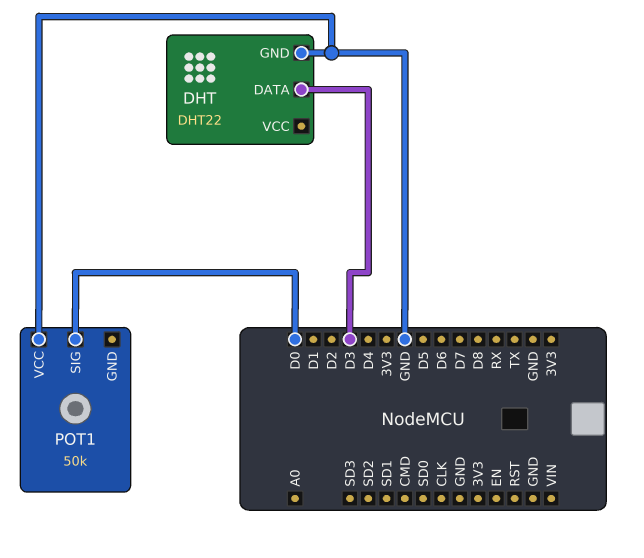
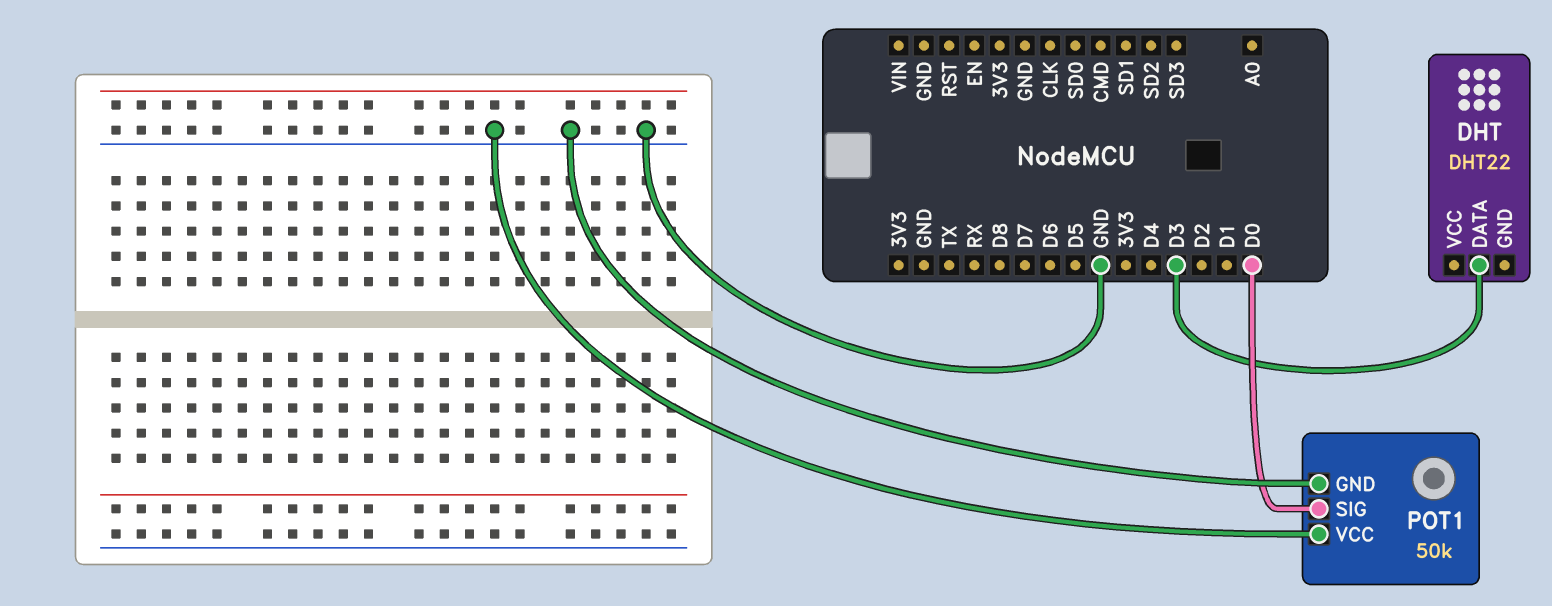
DHT pin GND: GND -> none
POT1 pin GND: none -> GND

